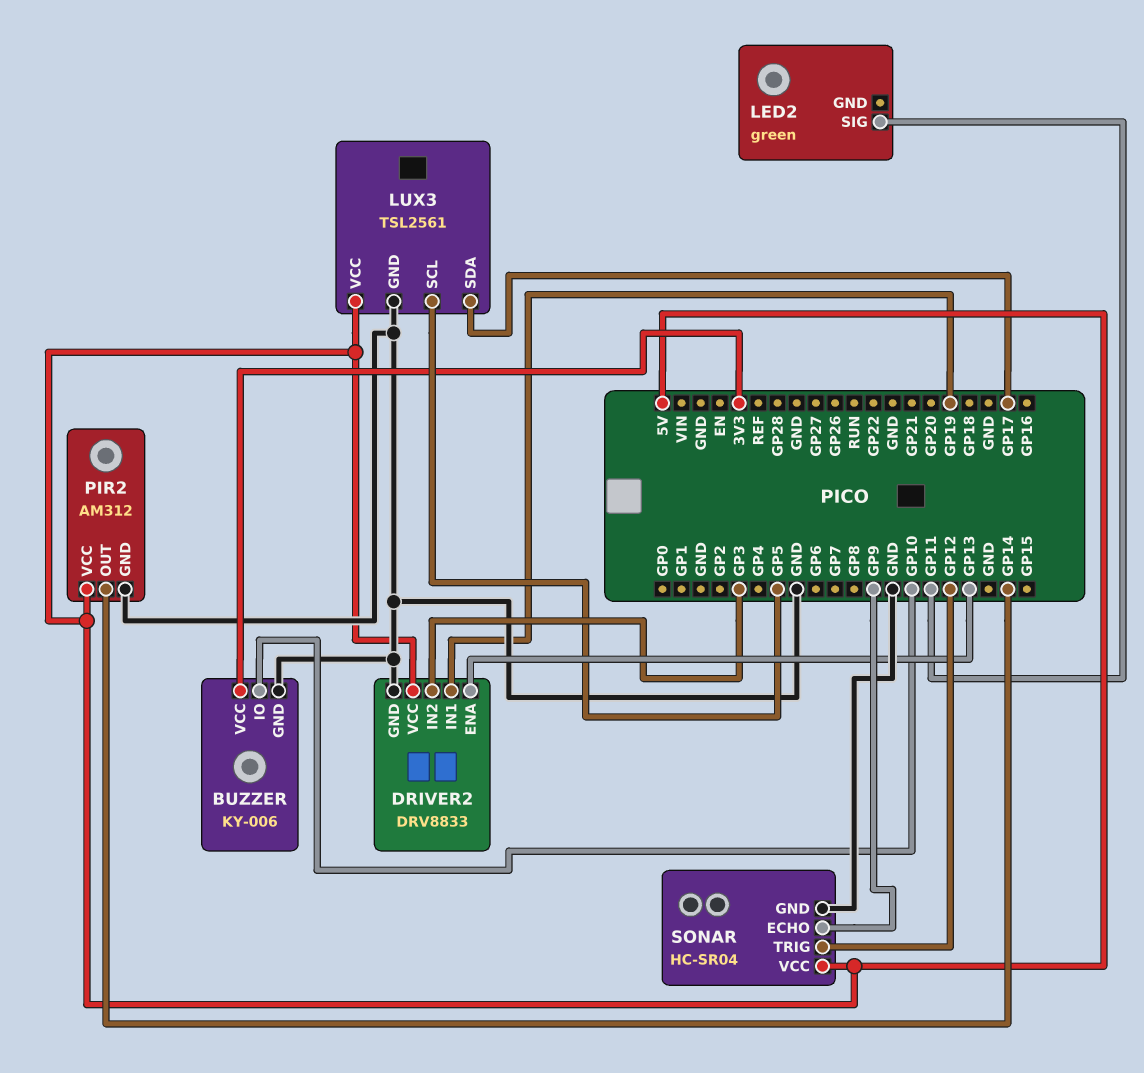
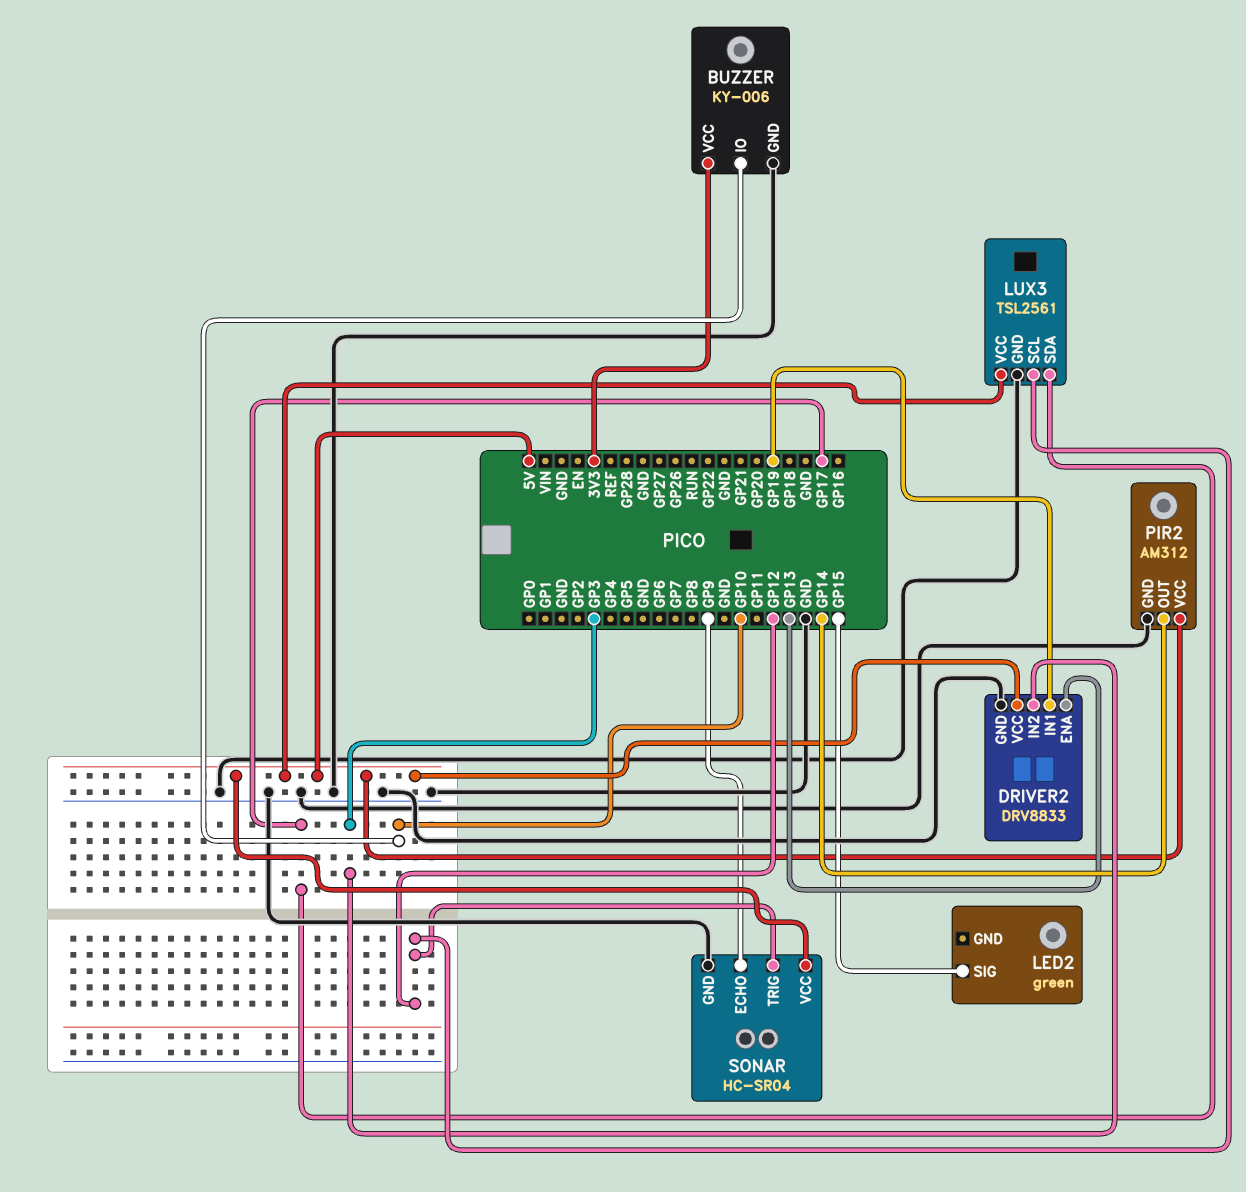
LED2 pin SIG: GP11 -> GP15
LUX3 pin SCL: GP5 -> GP12

